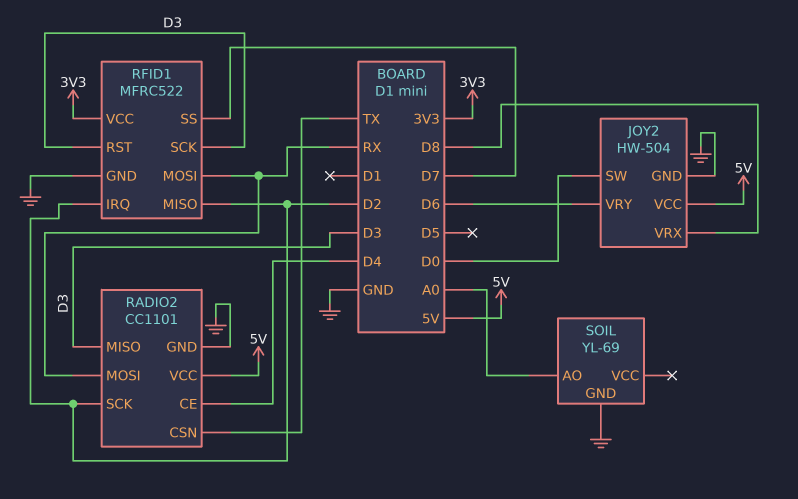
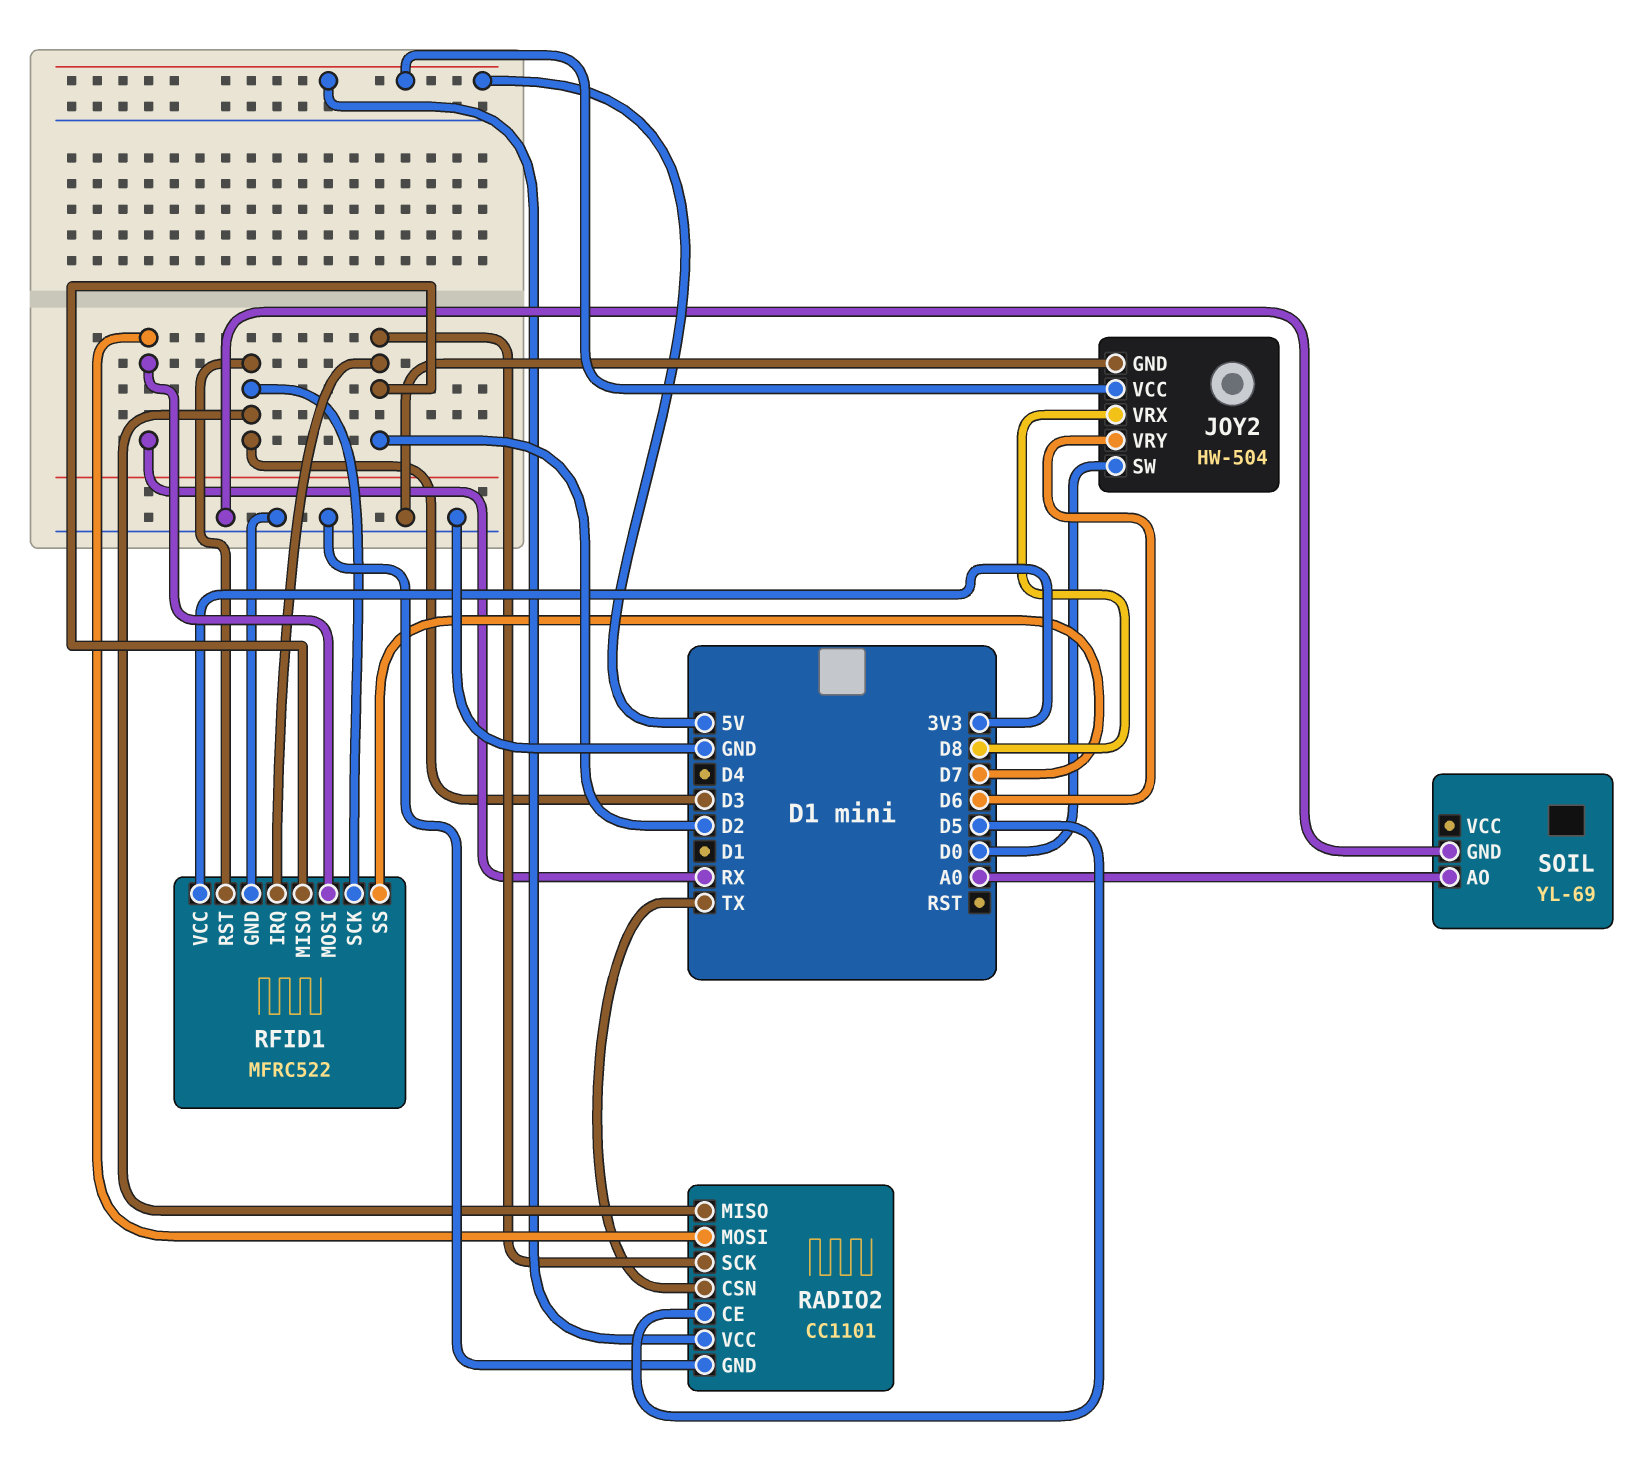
RADIO2 pin CE: D4 -> D5

